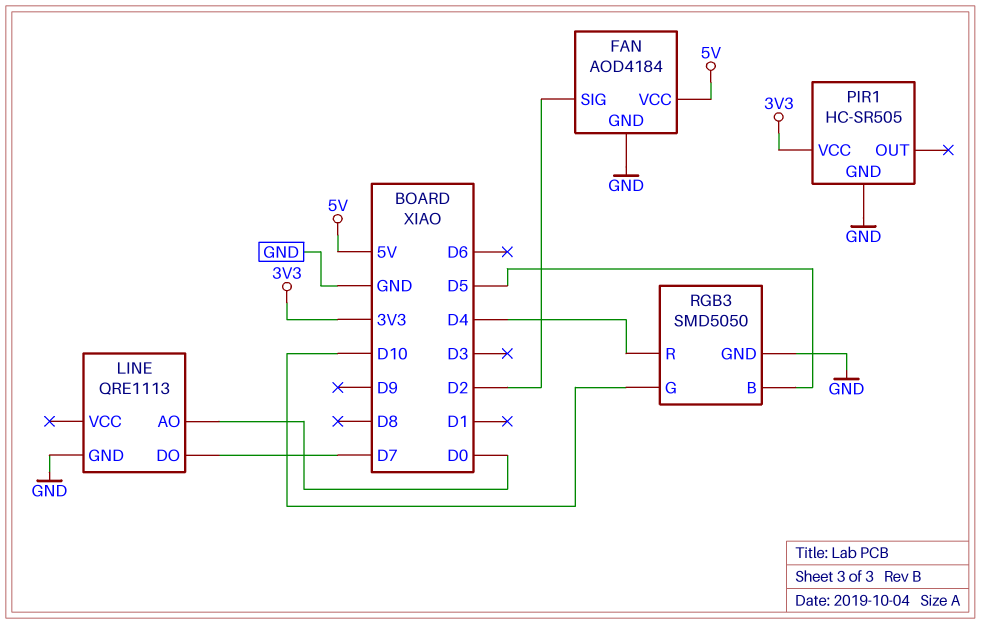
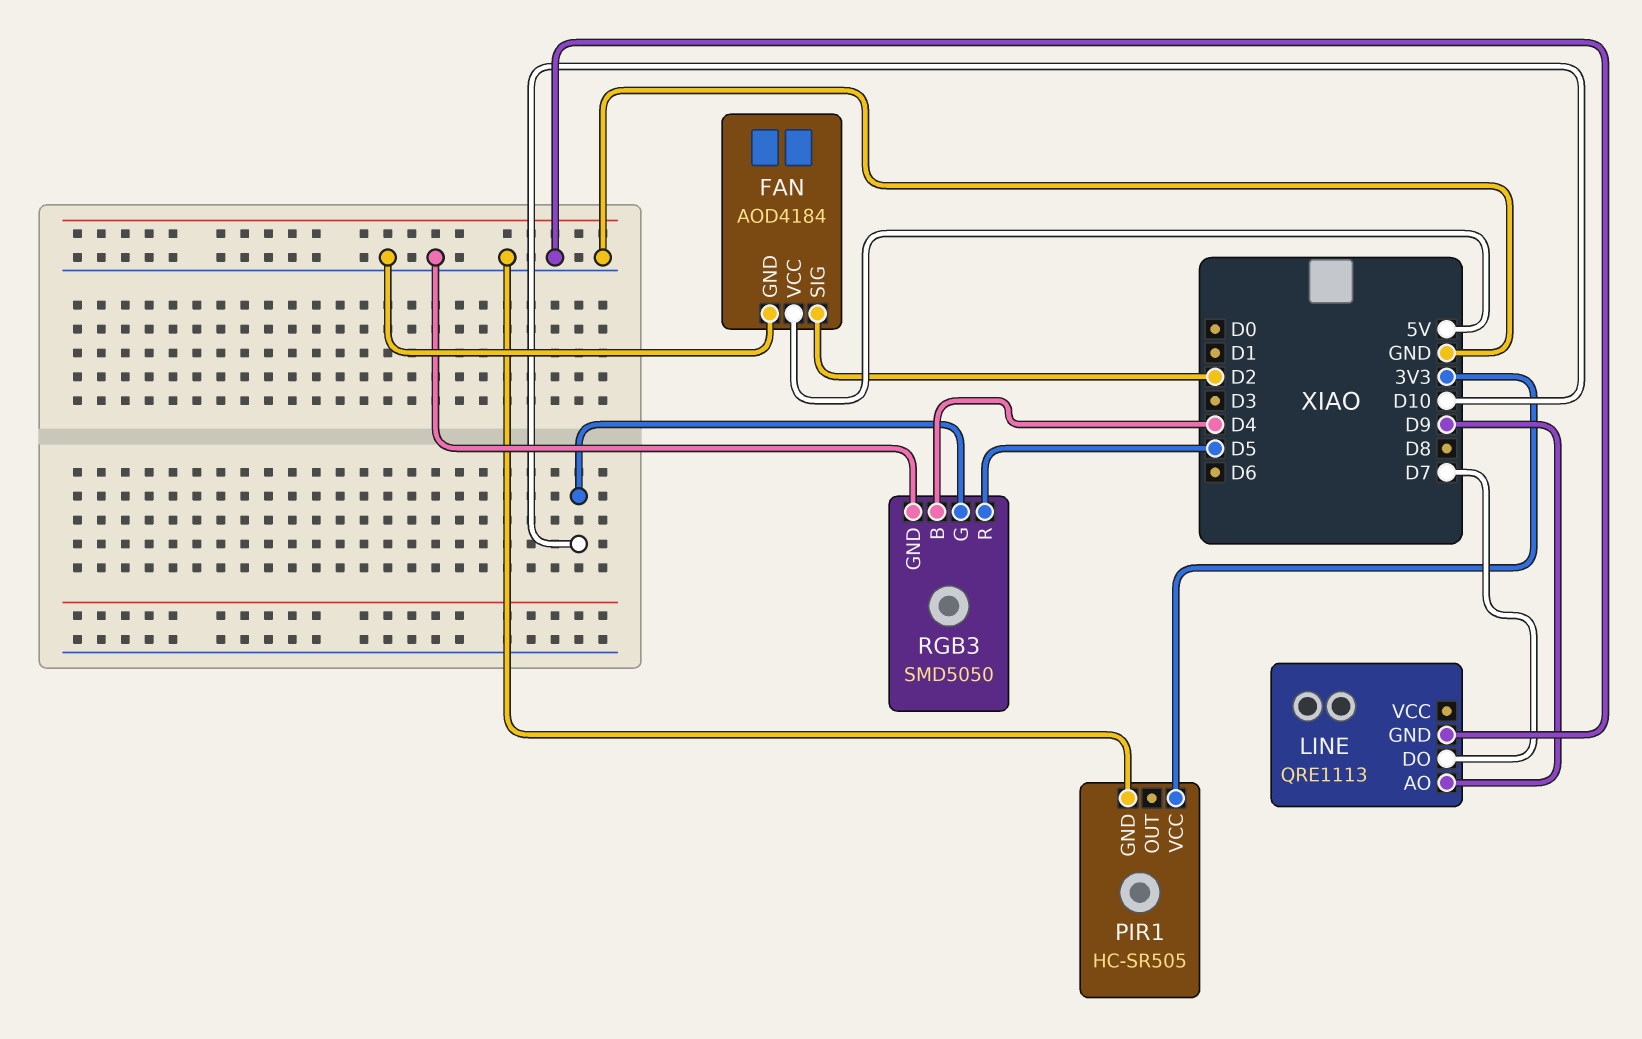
LINE pin AO: D0 -> D9
RGB3 pin B: D5 -> D4
RGB3 pin R: D4 -> D5

